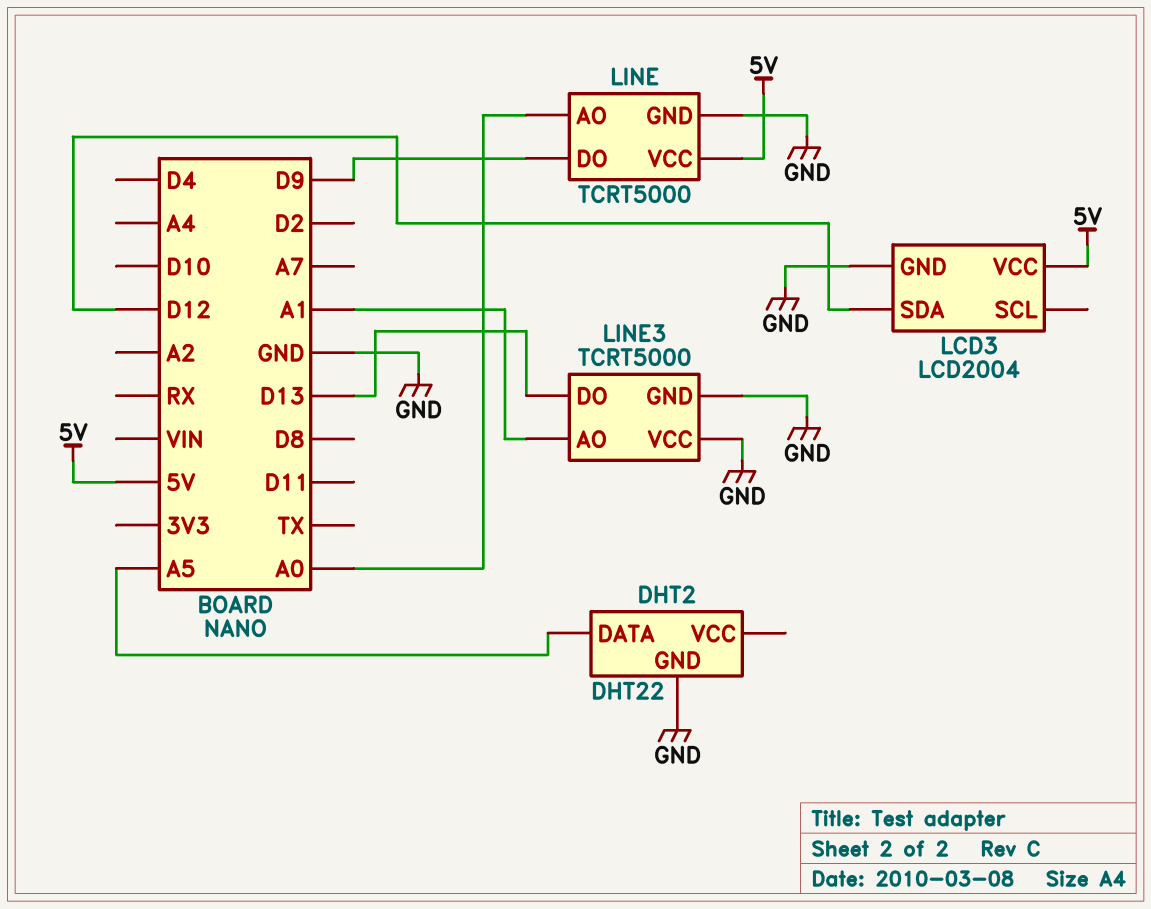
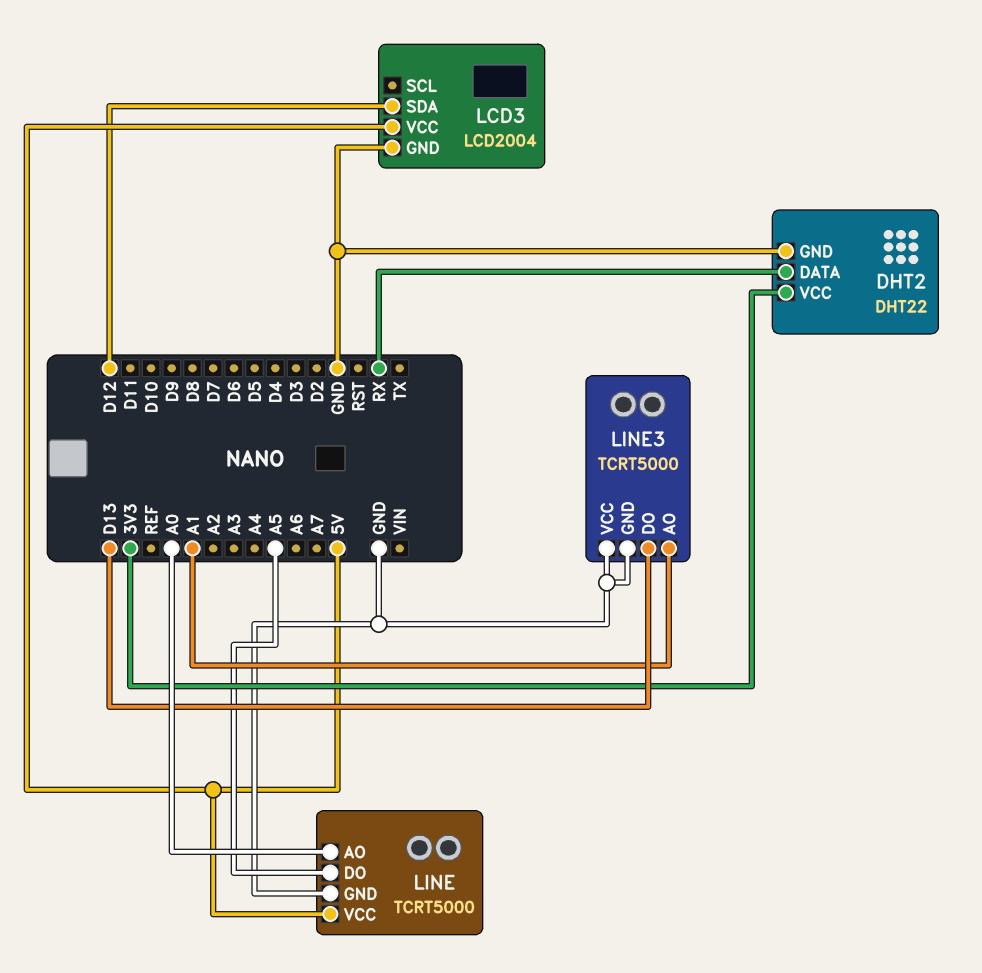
DHT2 pin DATA: A5 -> RX
DHT2 pin VCC: none -> 3V3
LINE pin DO: D9 -> A5

